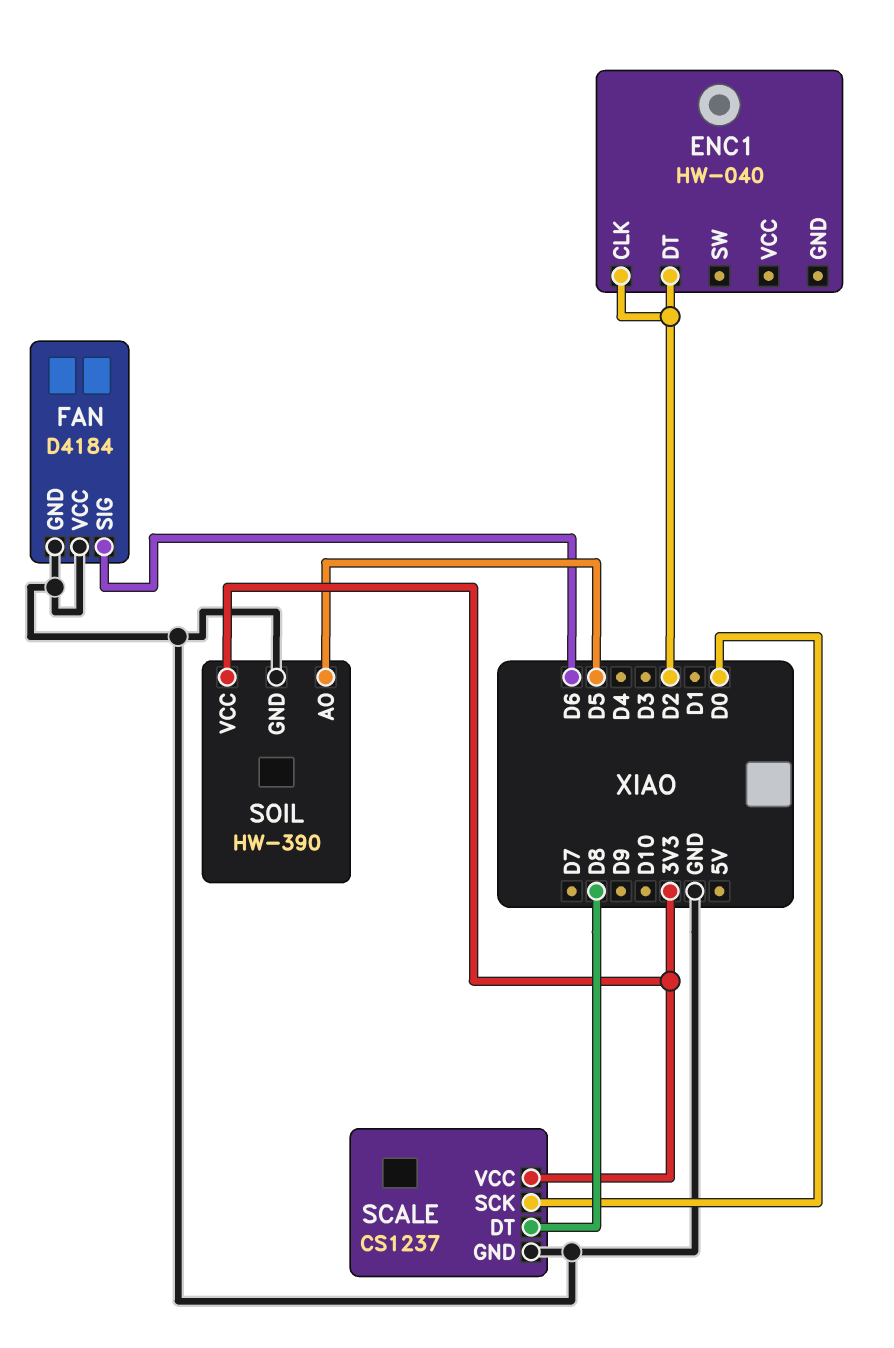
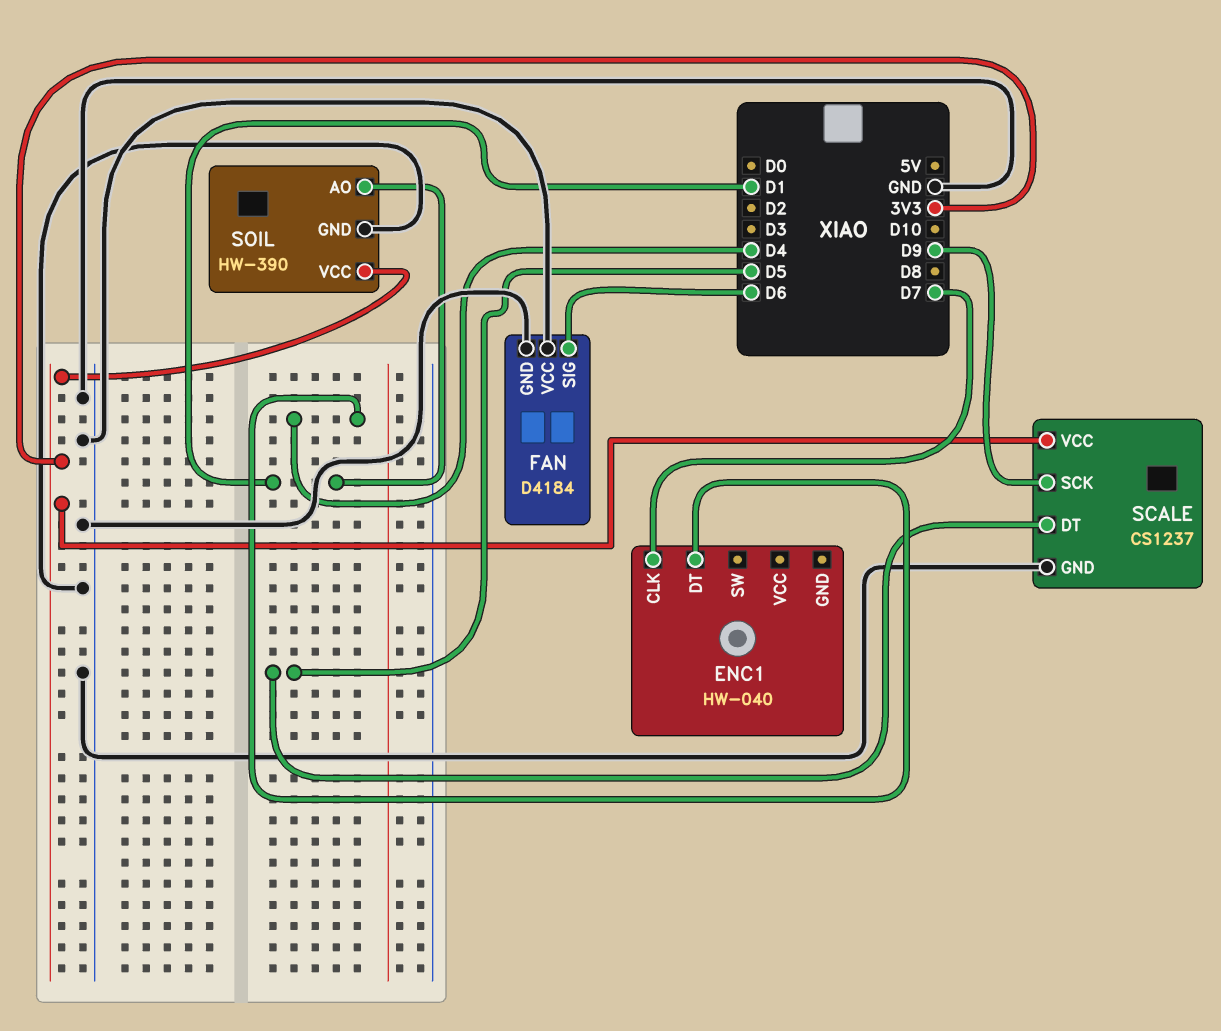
ENC1 pin CLK: D2 -> D7
ENC1 pin DT: D2 -> D4
SCALE pin DT: D8 -> D5
SCALE pin SCK: D0 -> D9
SOIL pin AO: D5 -> D1

